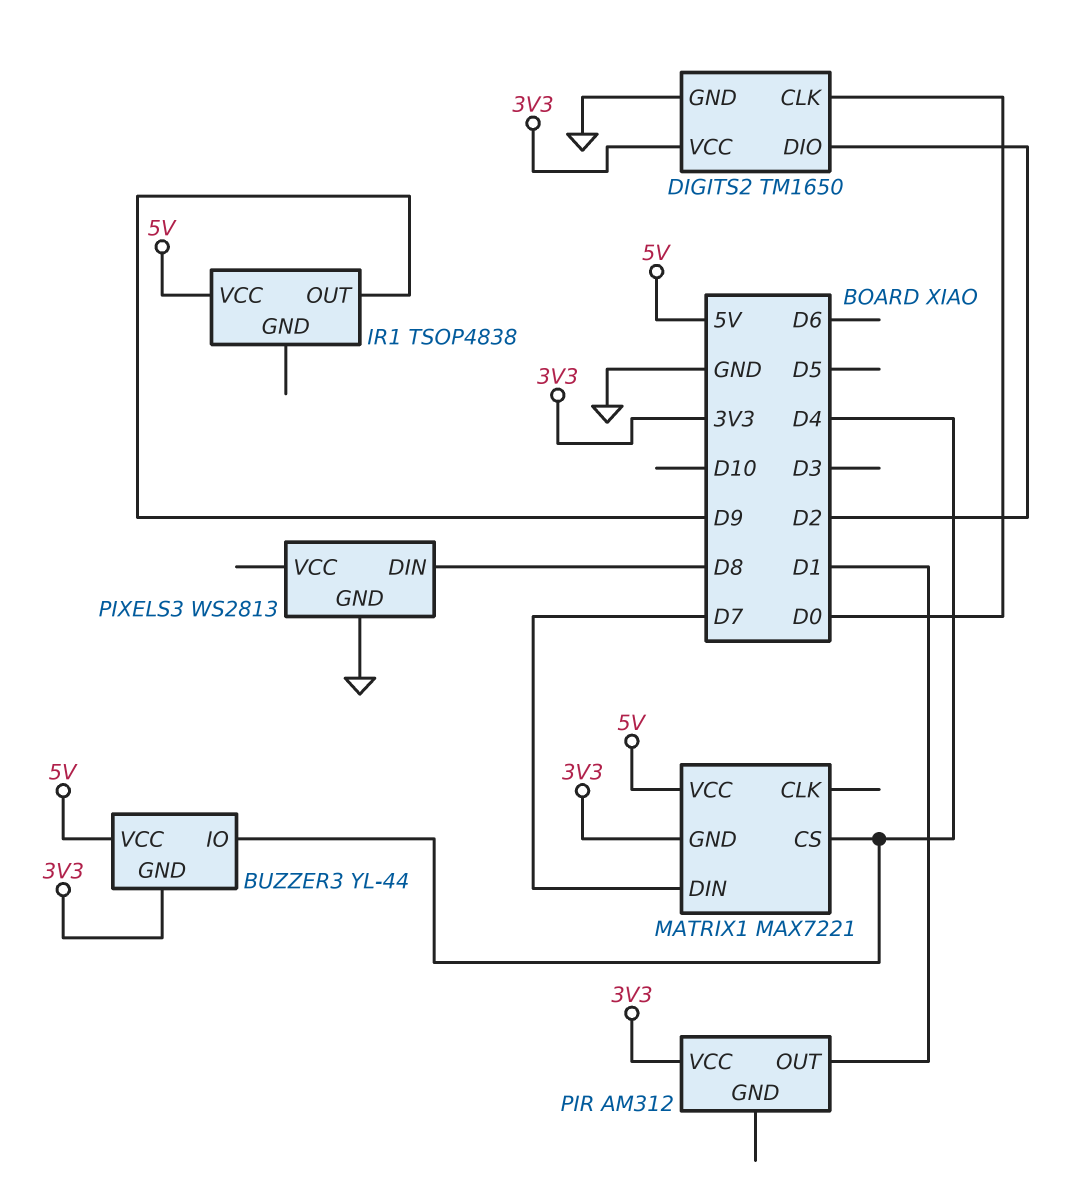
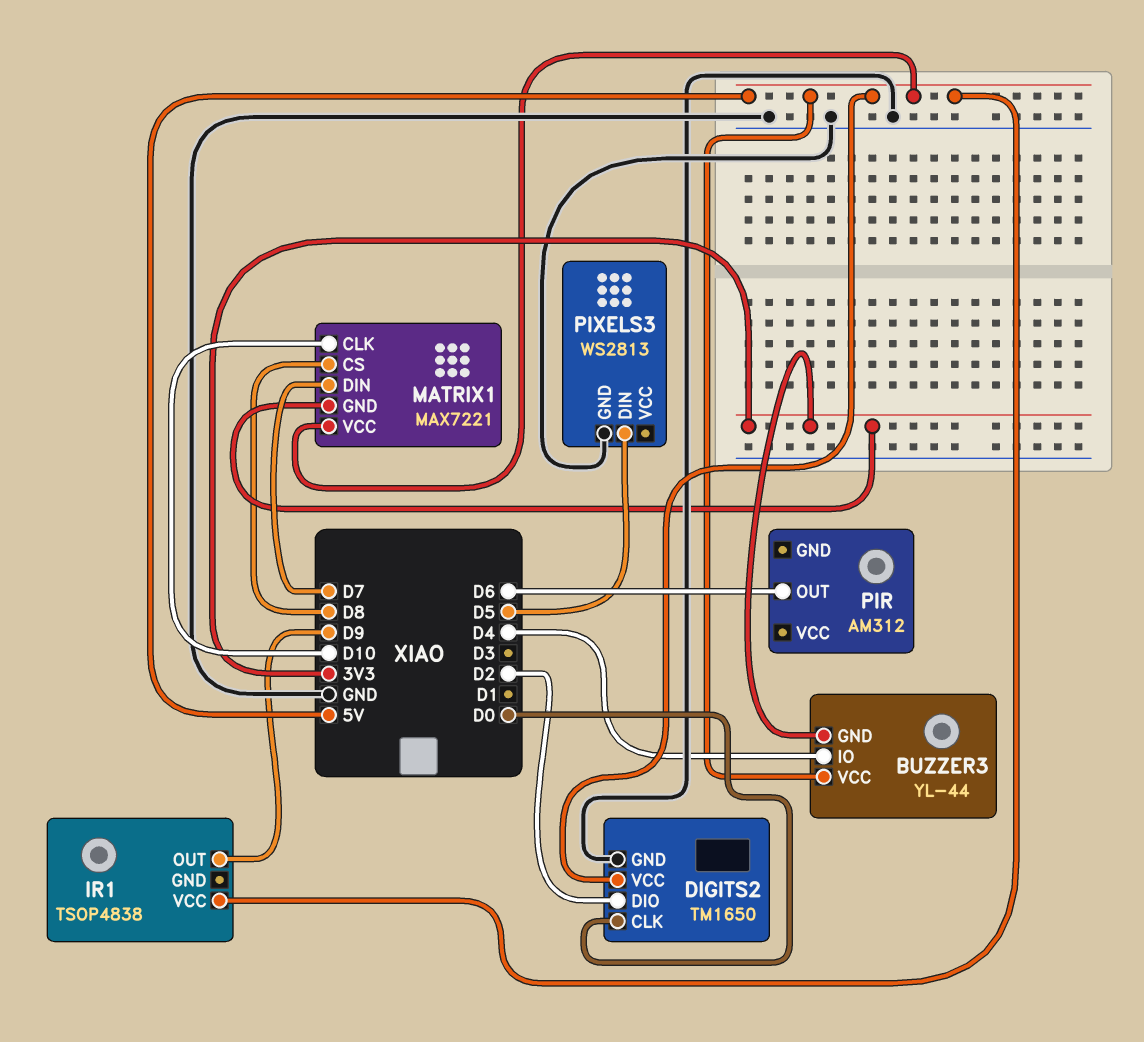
DIGITS2 pin VCC: 3V3 -> 5V
MATRIX1 pin CLK: none -> D10
MATRIX1 pin CS: D4 -> D8
PIR pin OUT: D1 -> D6
PIR pin VCC: 3V3 -> none
PIXELS3 pin DIN: D8 -> D5

